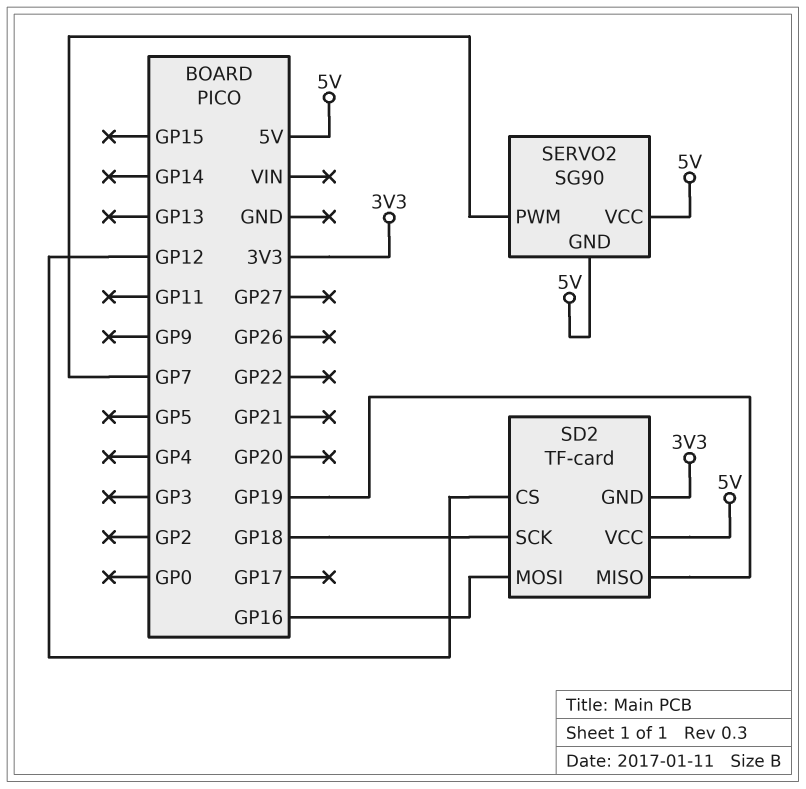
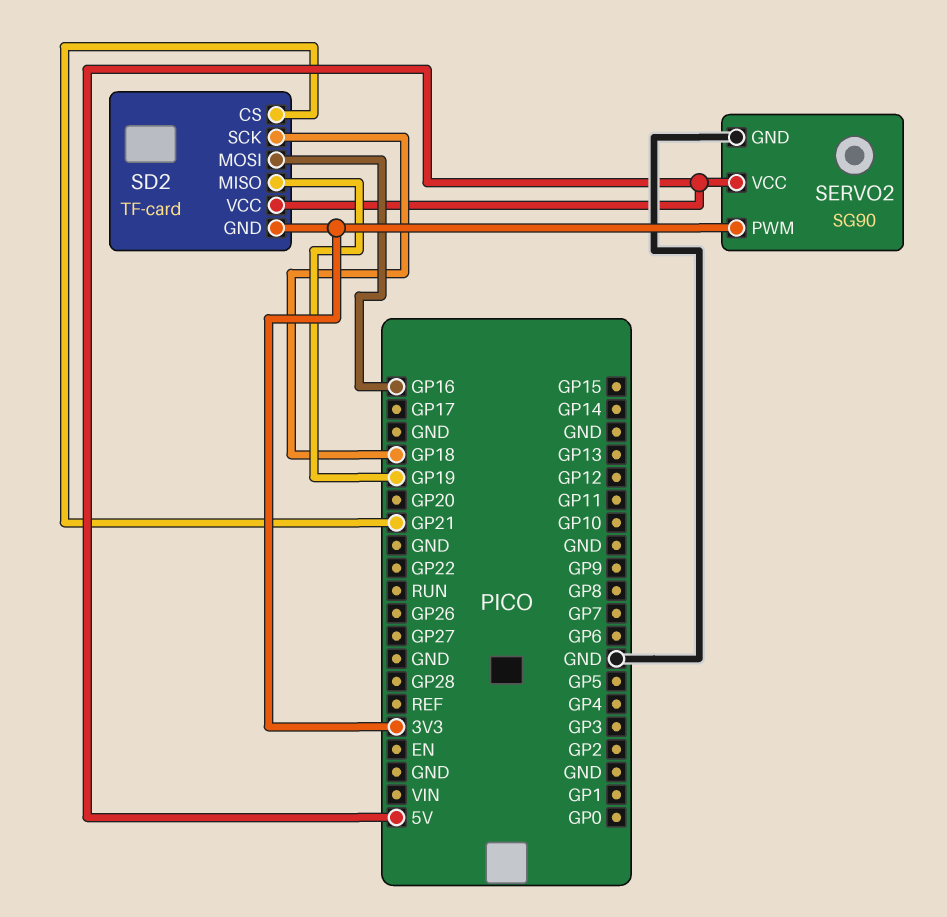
SD2 pin CS: GP12 -> GP21
SERVO2 pin GND: 5V -> GND
SERVO2 pin PWM: GP7 -> 3V3

